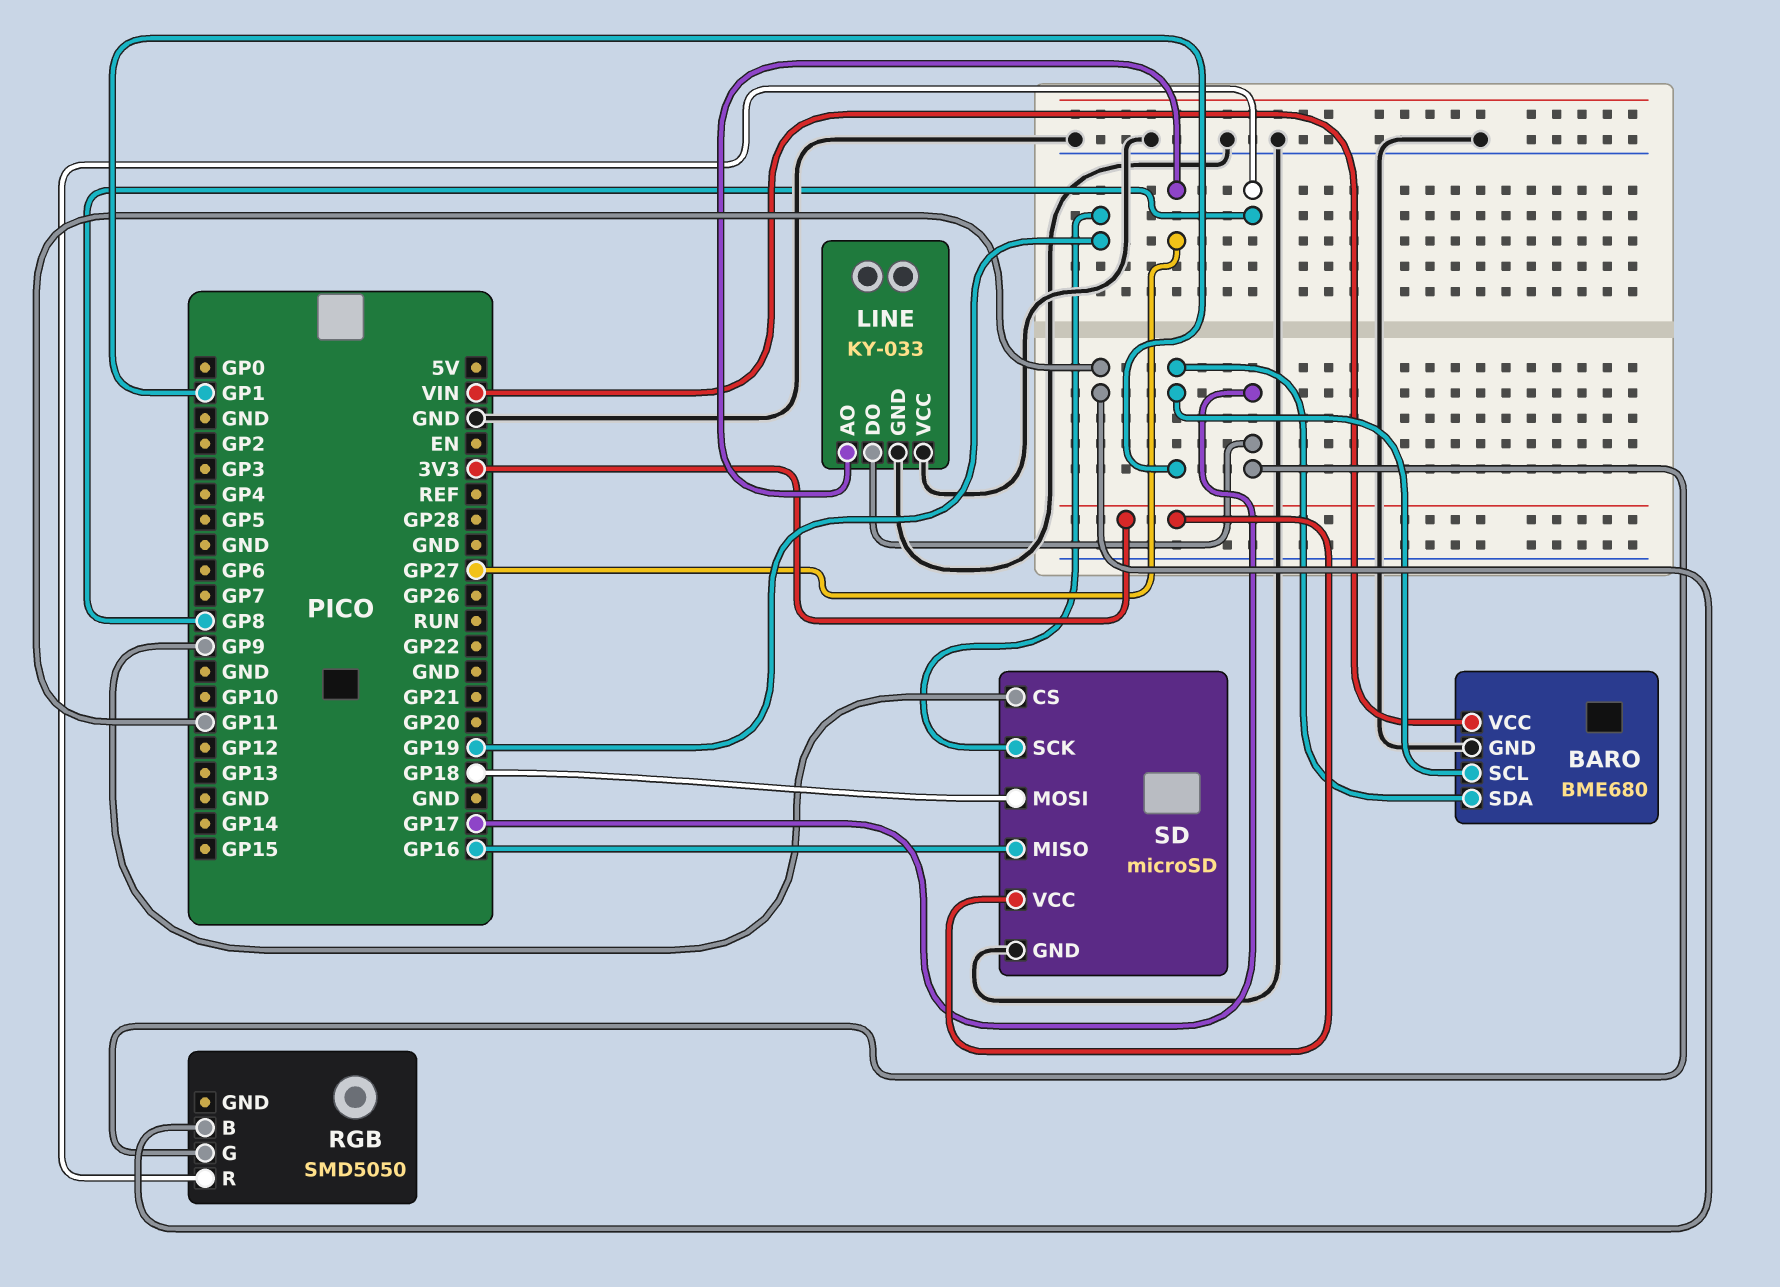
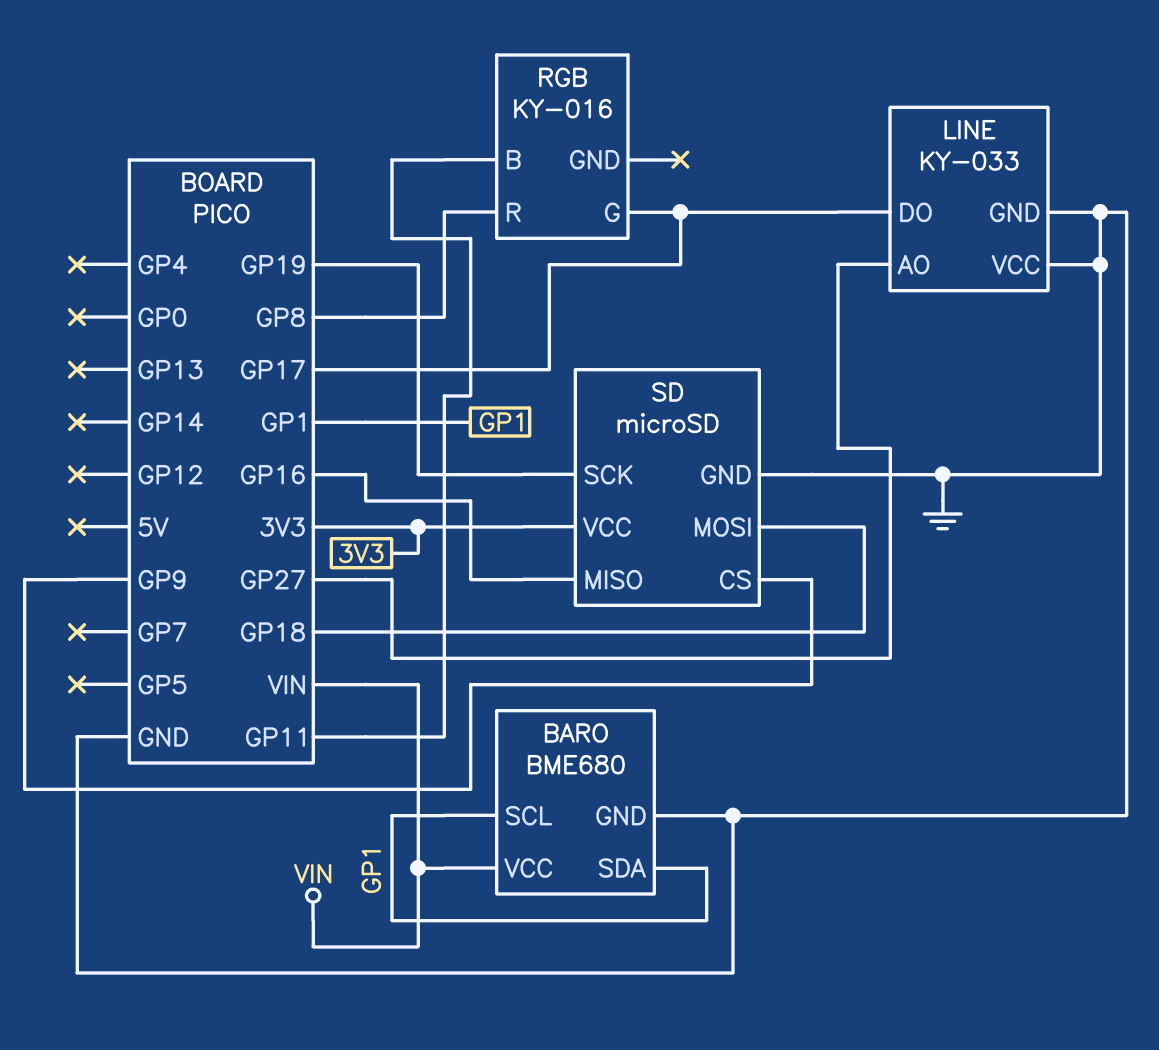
RGB: SMD5050 -> KY-016

